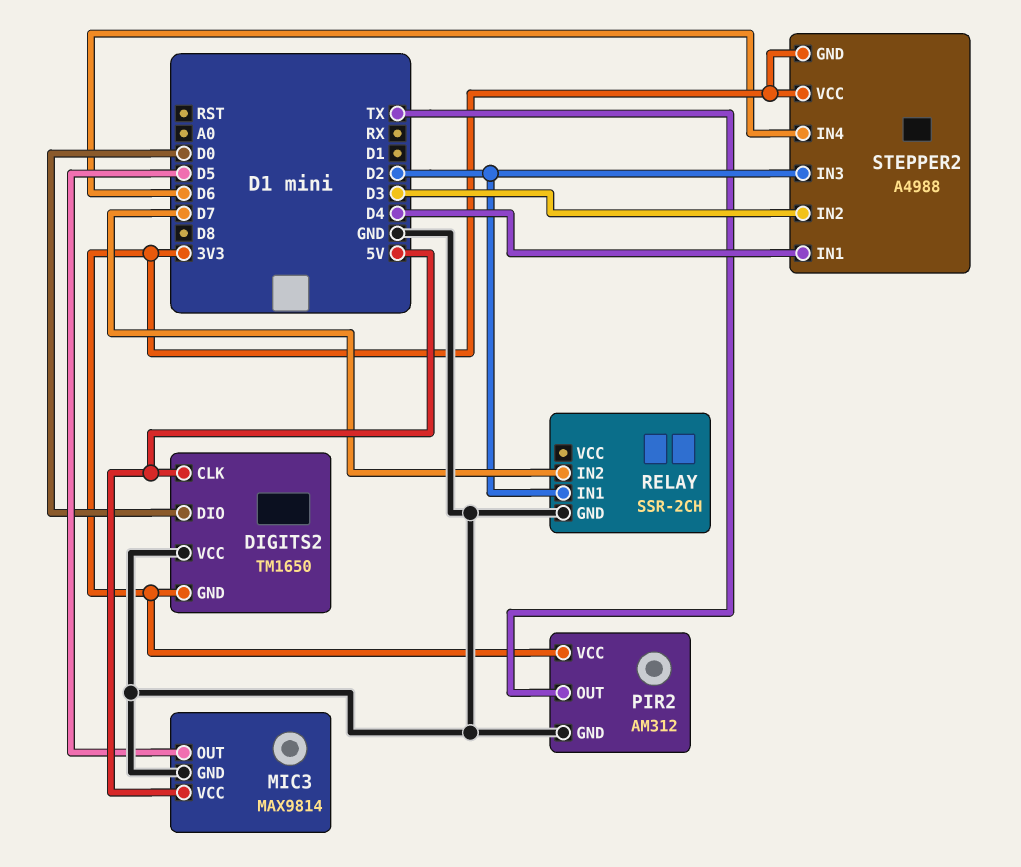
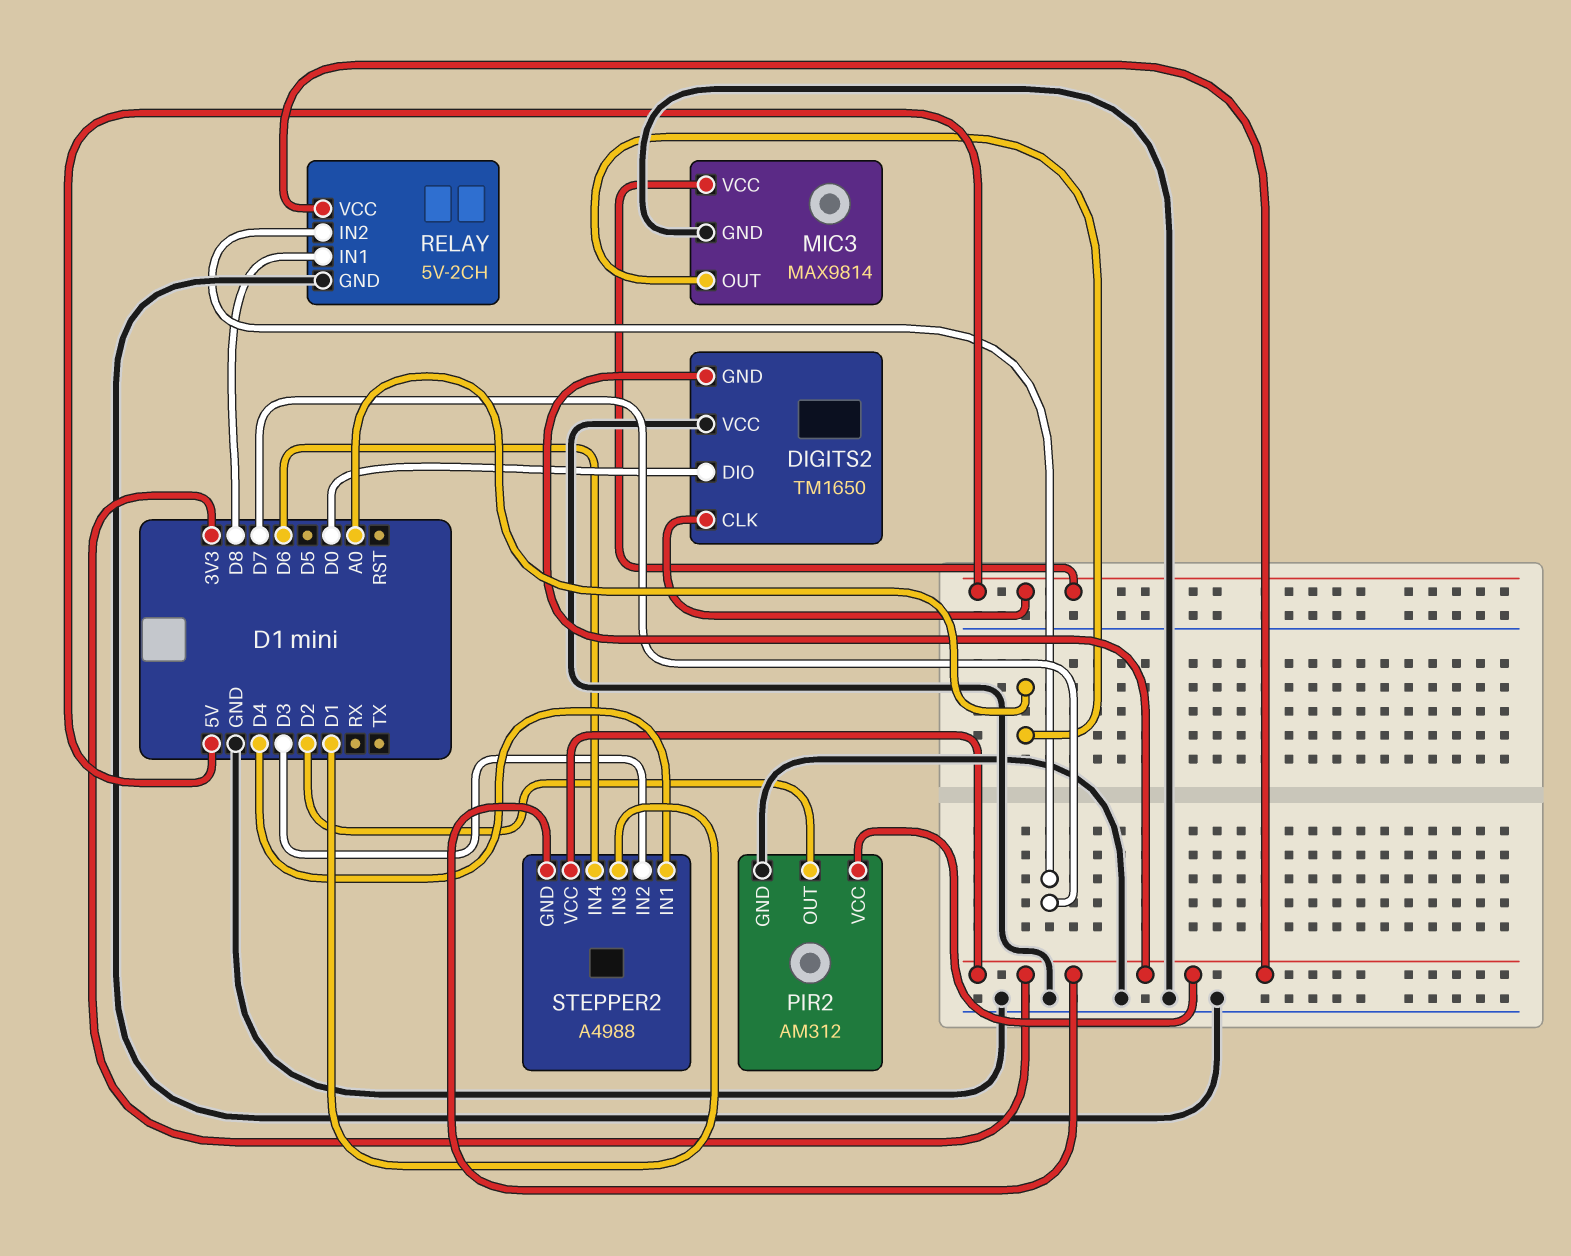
MIC3 pin OUT: D5 -> A0
PIR2 pin OUT: TX -> D2
RELAY: SSR-2CH -> 5V-2CH
RELAY pin IN1: D2 -> D8
RELAY pin VCC: none -> 3V3
STEPPER2 pin IN3: D2 -> D1

